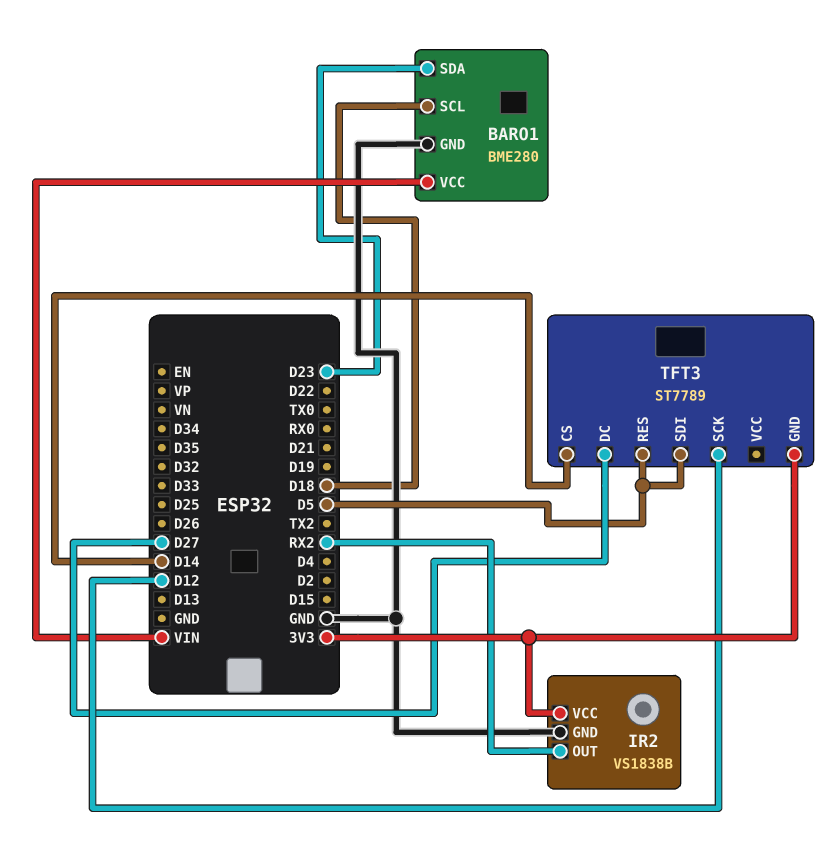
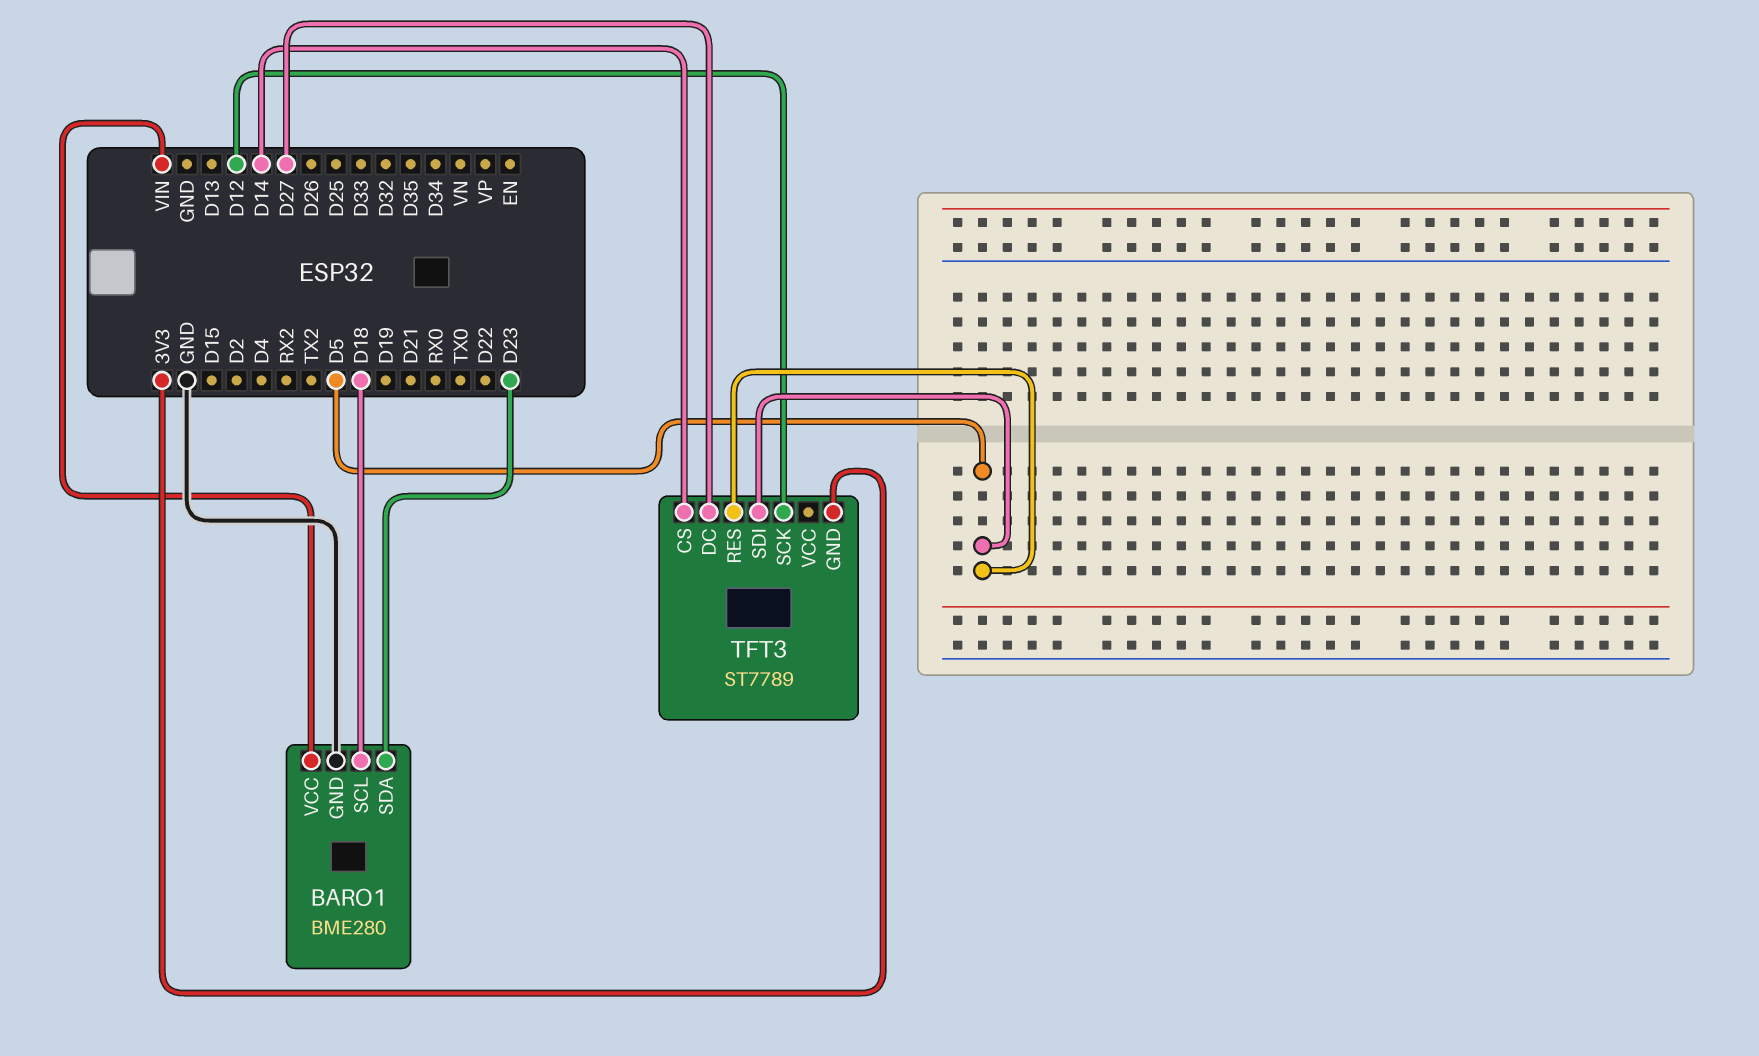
IR2: VS1838B -> none
IR2 pin GND: GND -> none
IR2 pin OUT: RX2 -> none
IR2 pin VCC: 3V3 -> none

